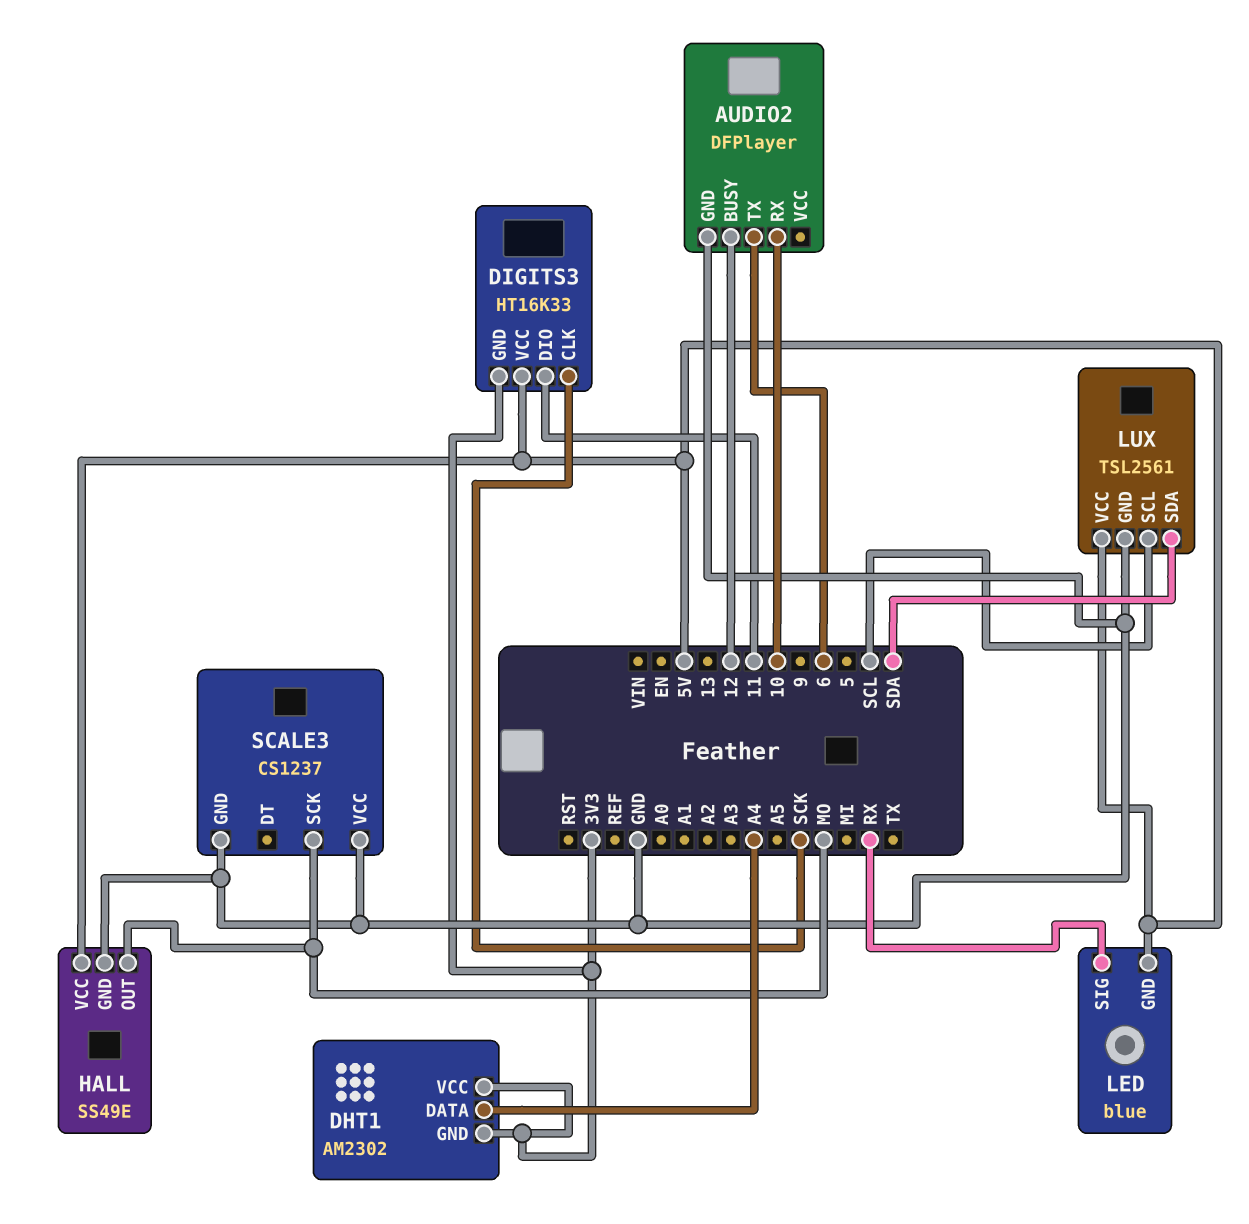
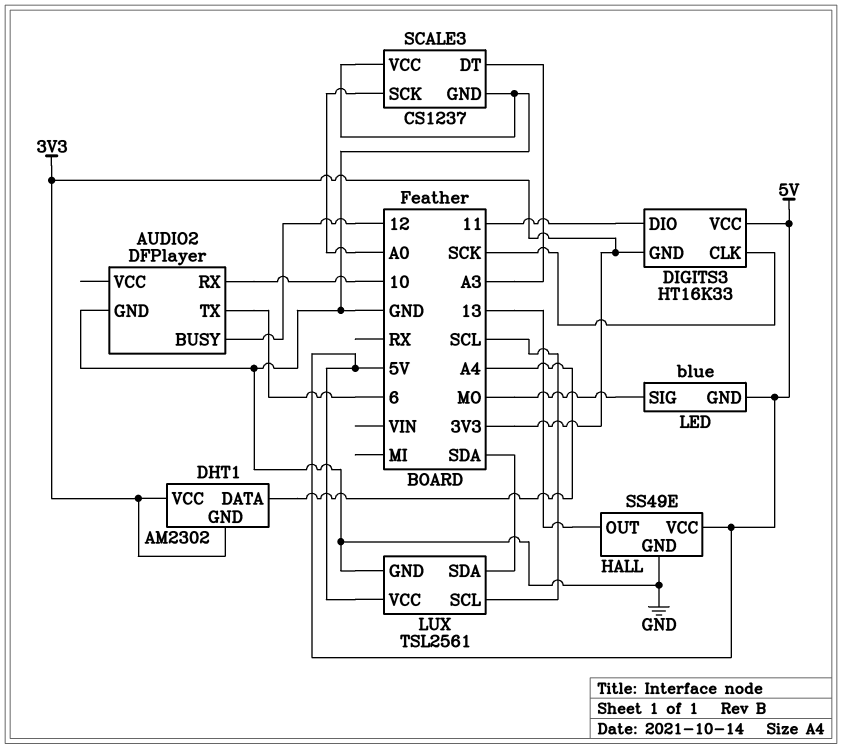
HALL pin OUT: MO -> 13
LED pin SIG: RX -> MO
SCALE3 pin DT: none -> A3
SCALE3 pin SCK: MO -> A0

